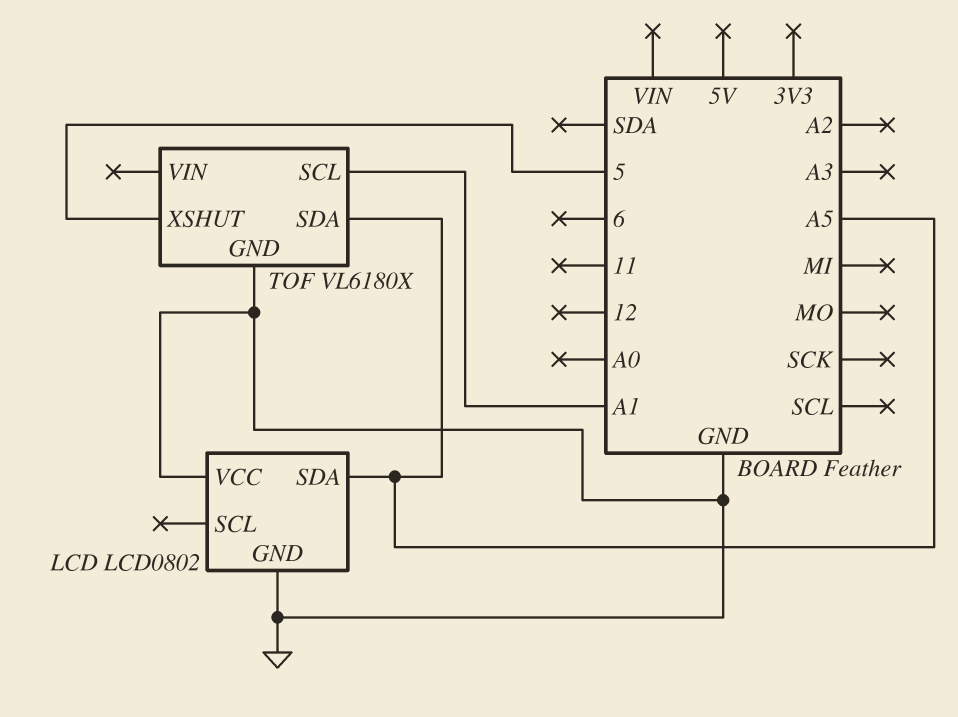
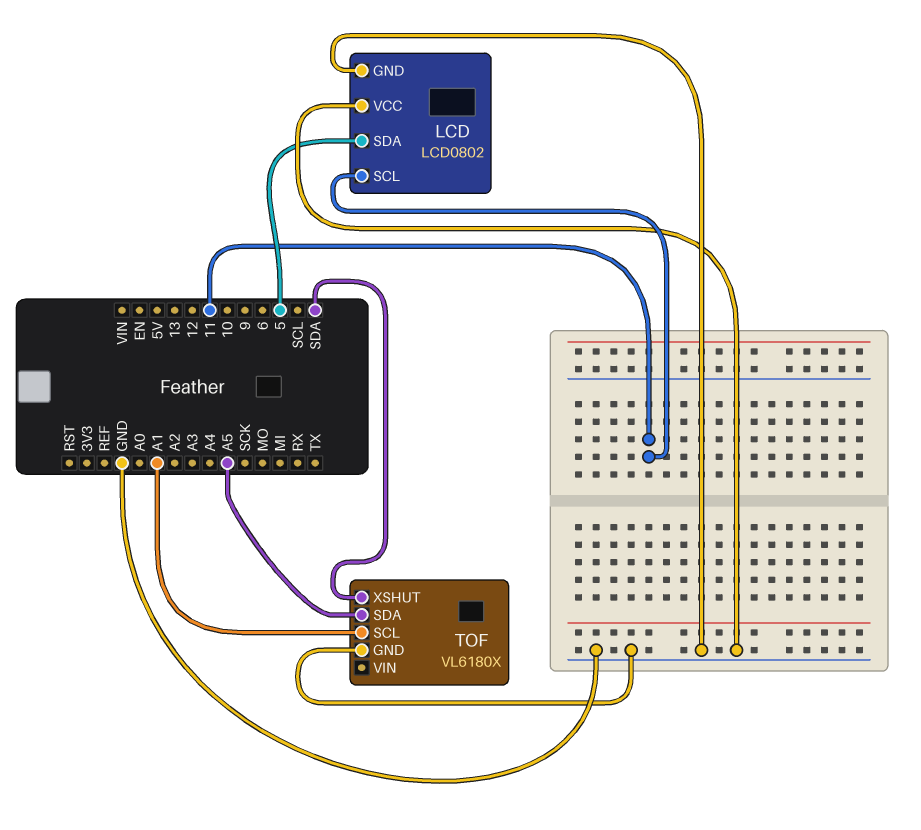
LCD pin SCL: none -> 11
LCD pin SDA: A5 -> 5
TOF pin XSHUT: 5 -> SDA

